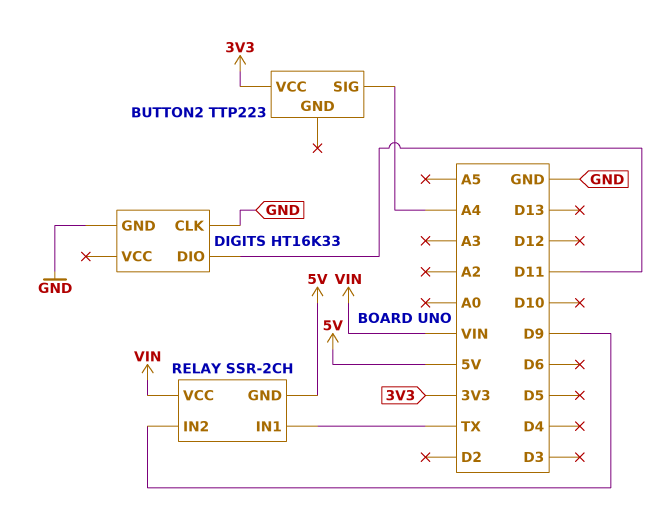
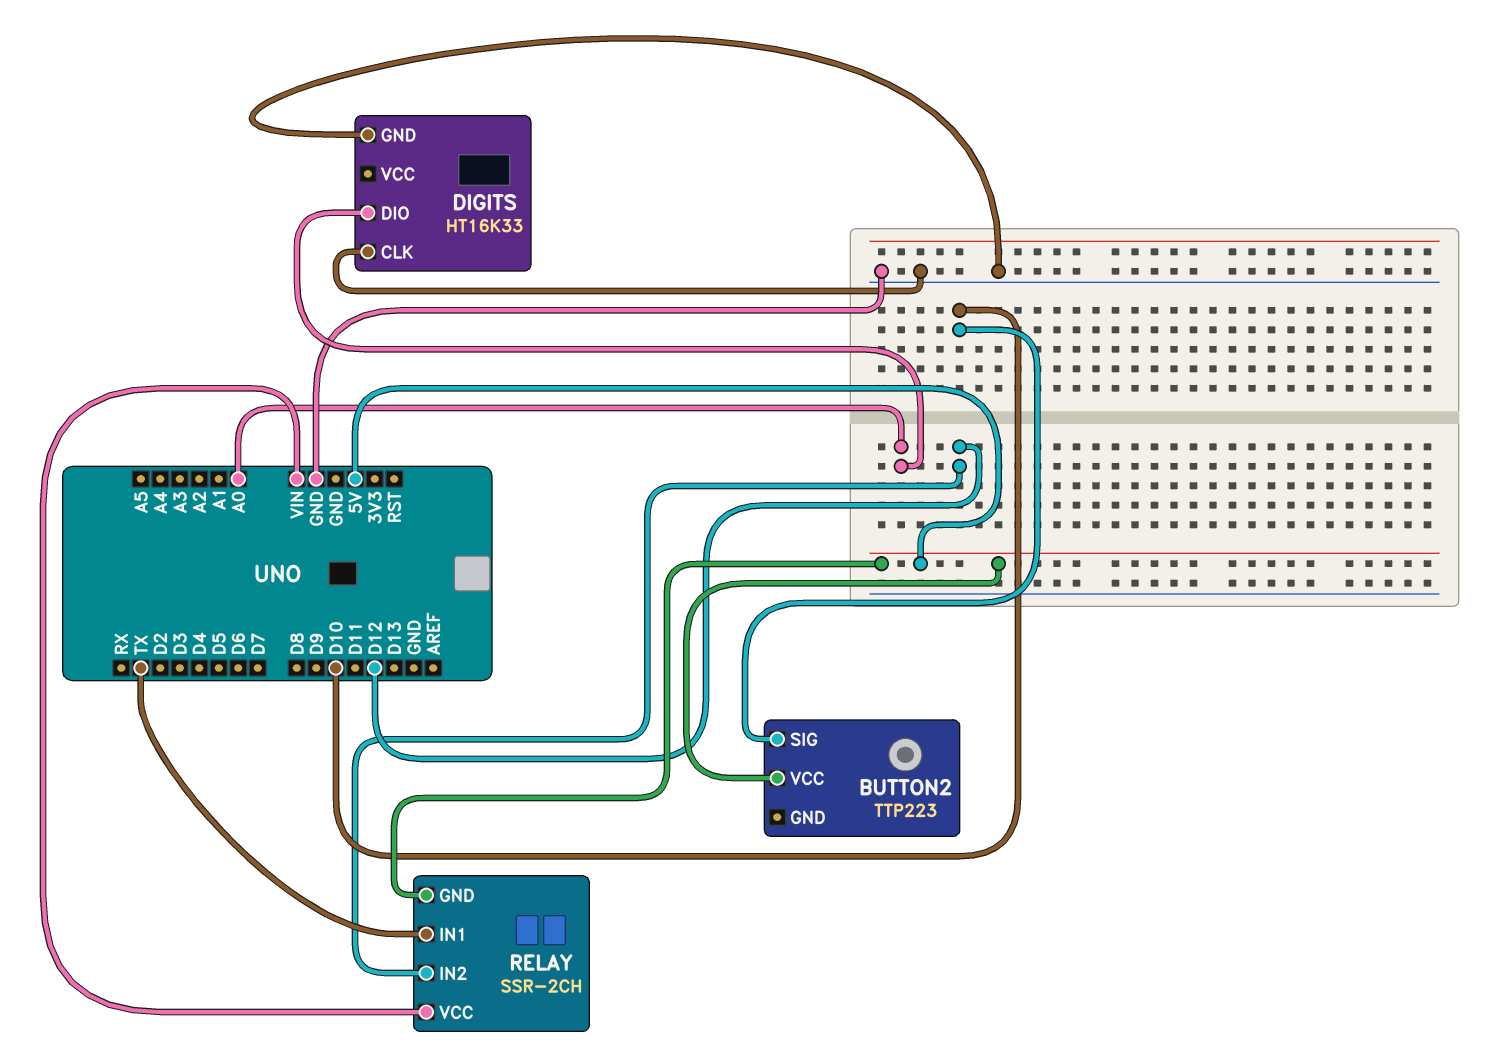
BUTTON2 pin SIG: A4 -> D10
BUTTON2 pin VCC: 3V3 -> 5V
DIGITS pin DIO: D11 -> A0
RELAY pin IN2: D9 -> D12

